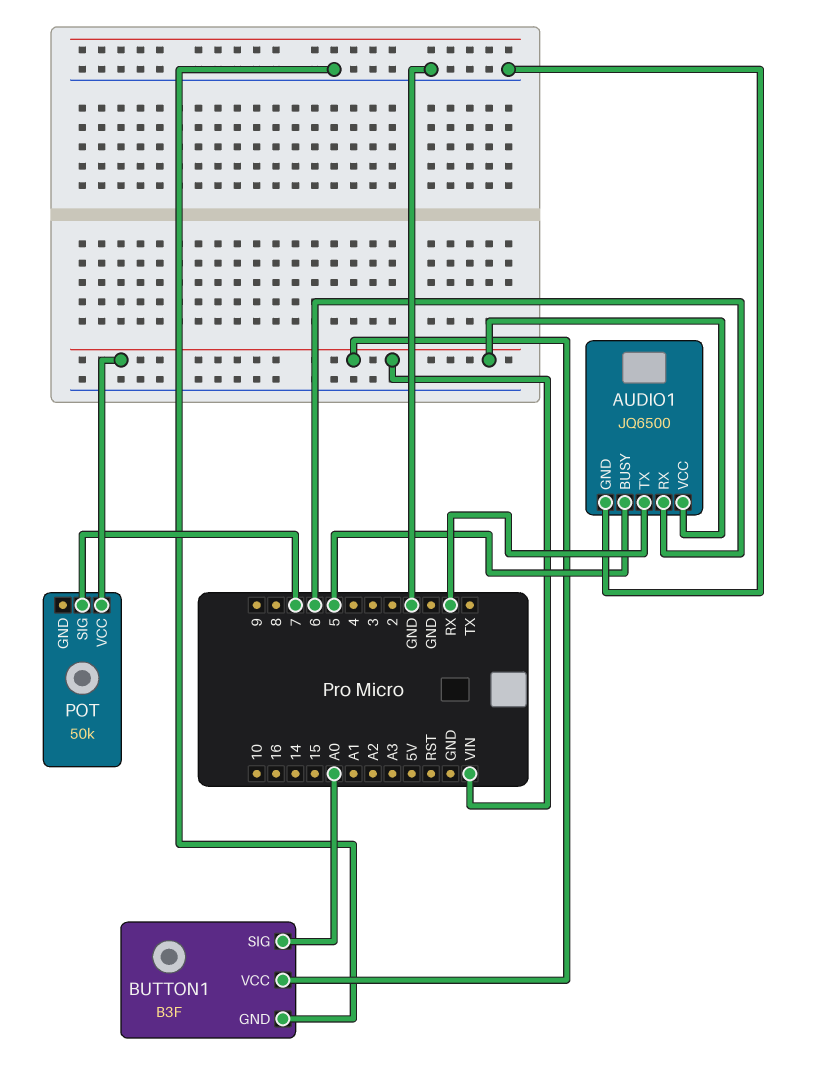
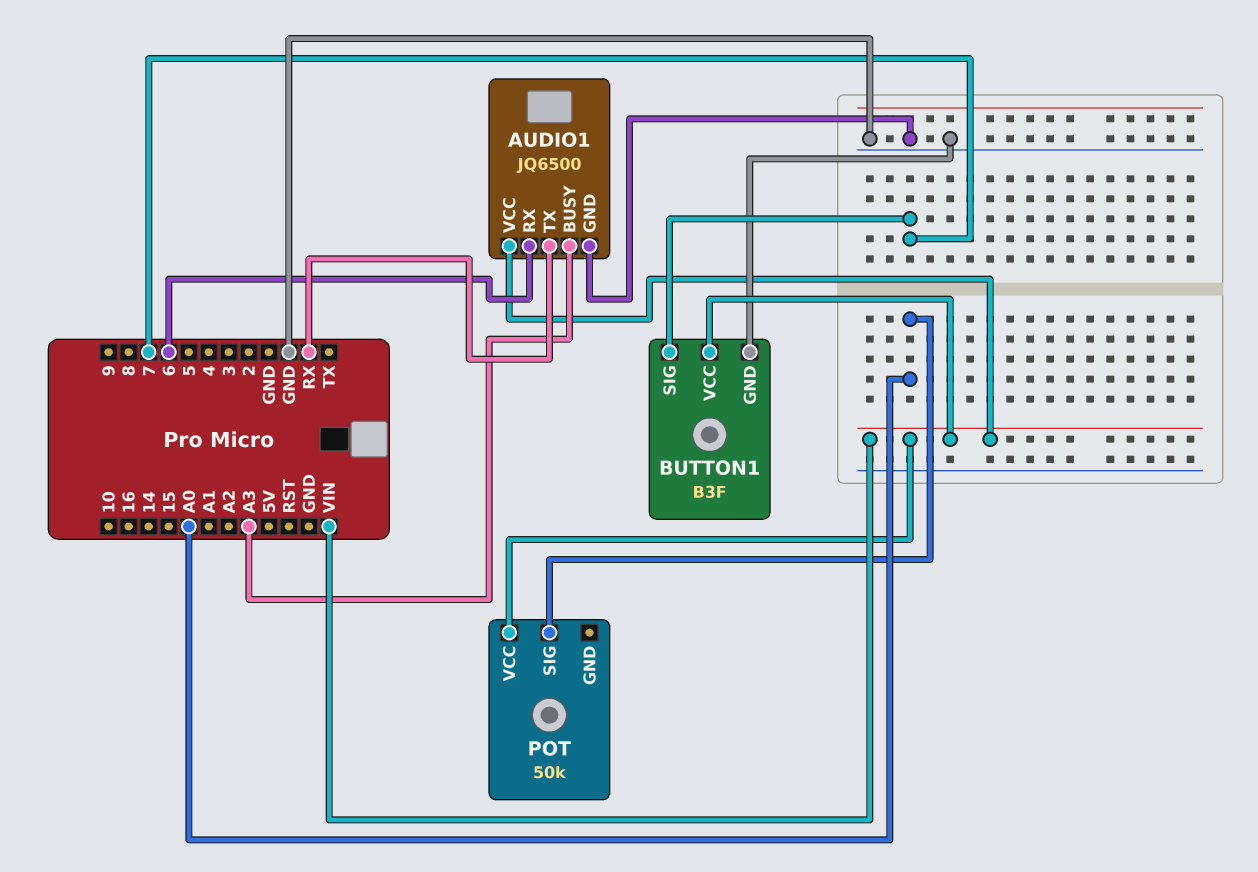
AUDIO1 pin BUSY: 5 -> A3
BUTTON1 pin SIG: A0 -> 7
POT pin SIG: 7 -> A0

